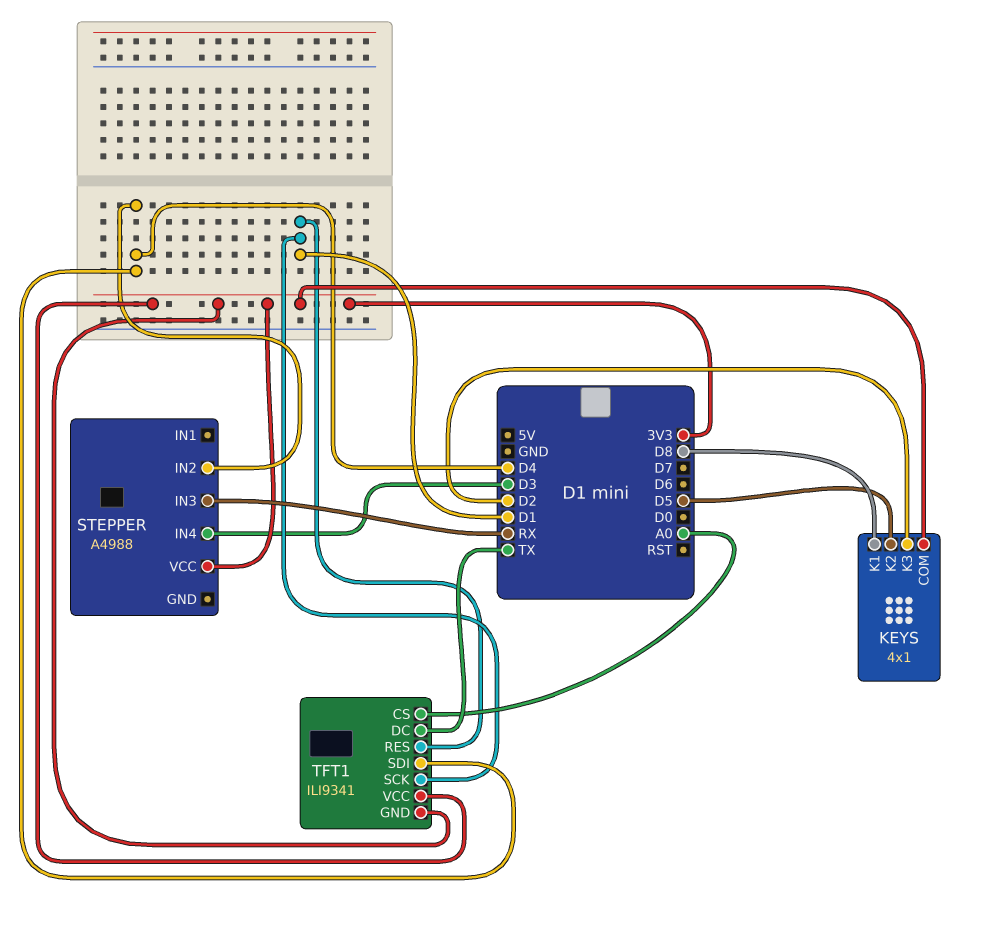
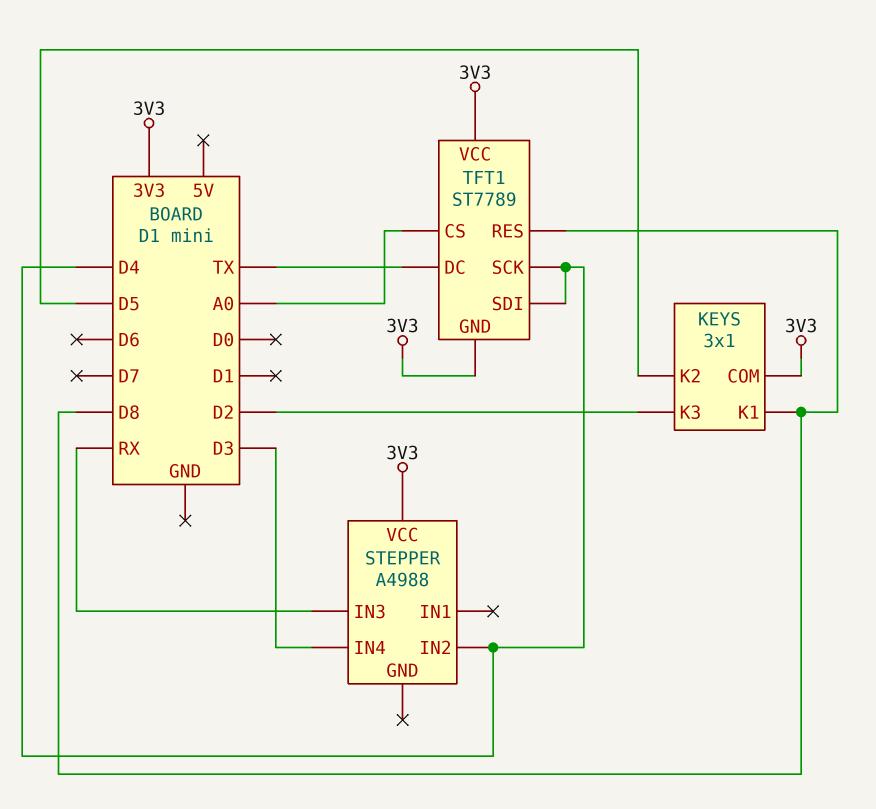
KEYS: 4x1 -> 3x1
TFT1: ILI9341 -> ST7789
TFT1 pin RES: D1 -> D8
TFT1 pin SCK: D1 -> D4

